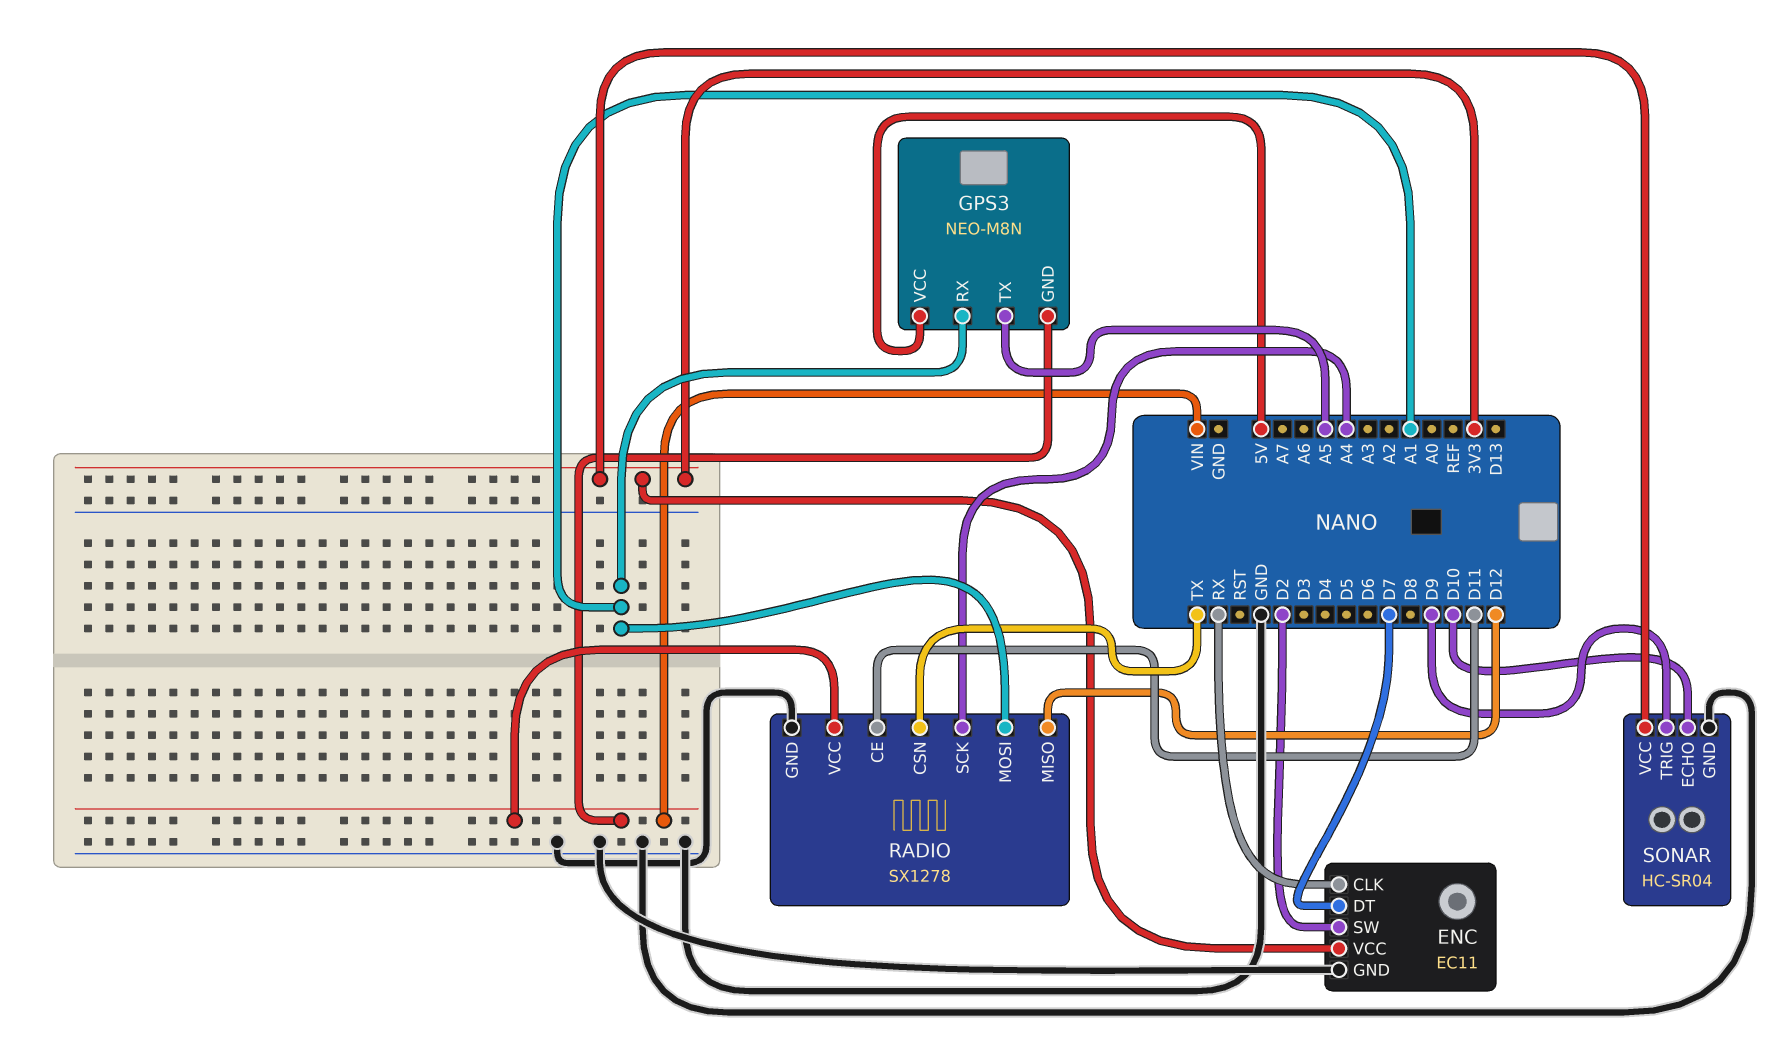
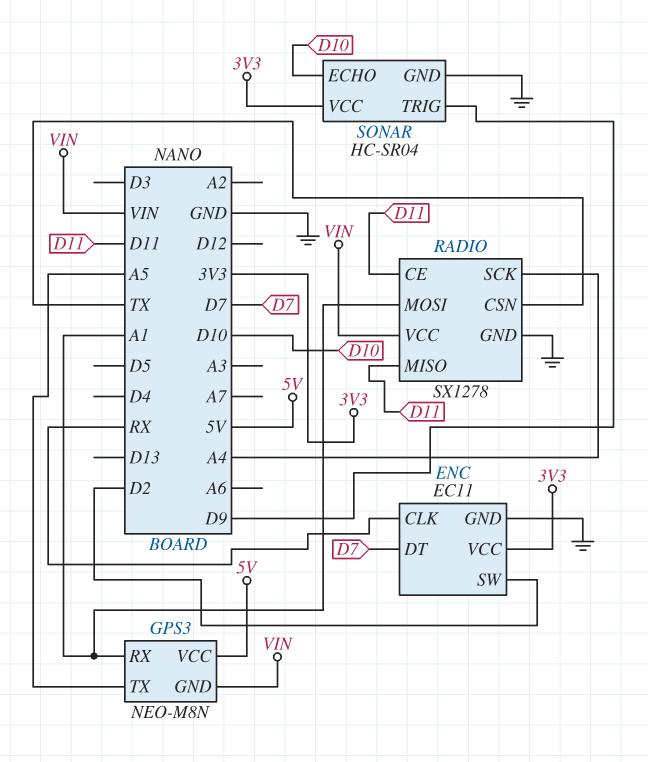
RADIO pin MISO: D12 -> D11

